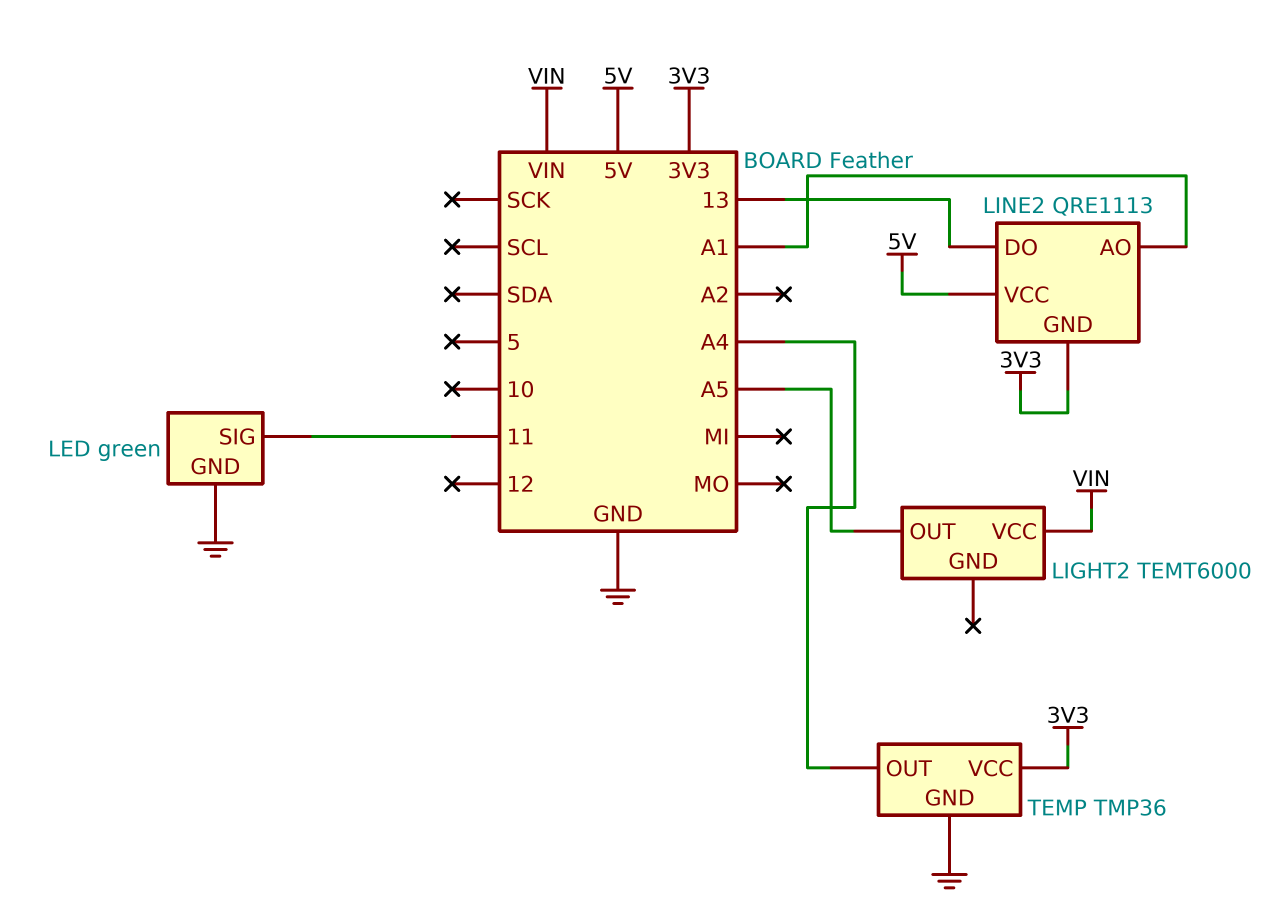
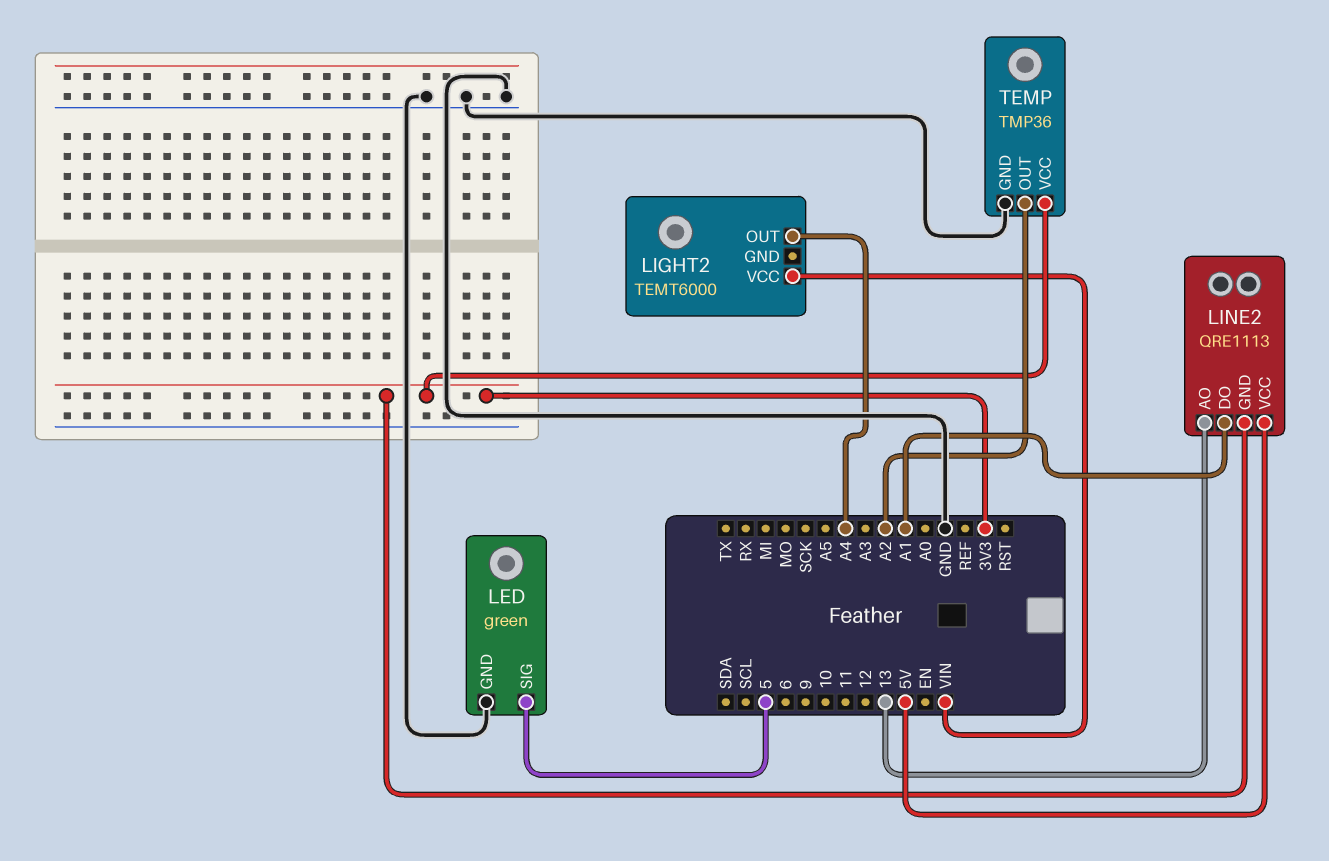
LED pin SIG: 11 -> 5
LIGHT2 pin OUT: A5 -> A4
LINE2 pin AO: A1 -> 13
LINE2 pin DO: 13 -> A1
TEMP pin OUT: A4 -> A2

